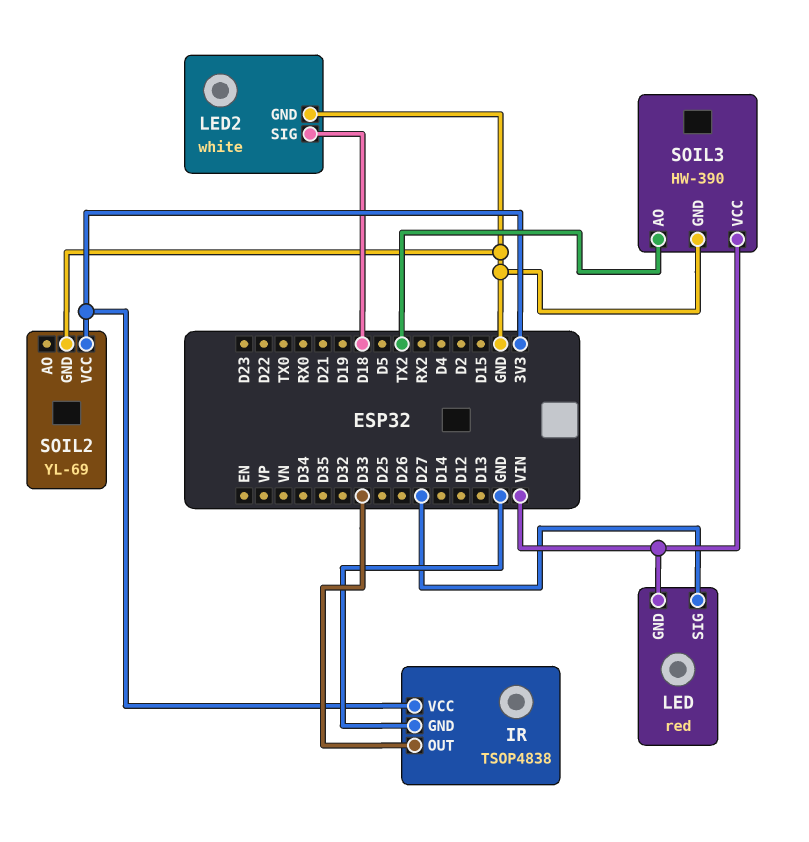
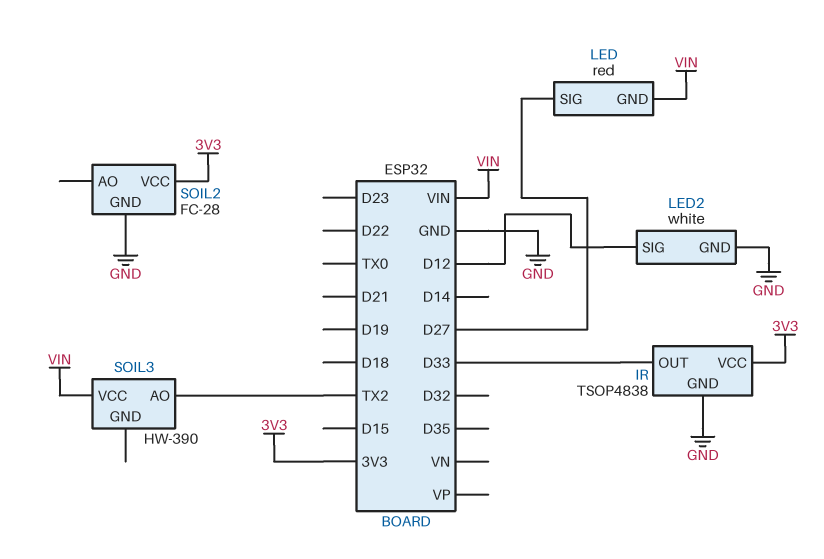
LED2 pin SIG: D18 -> D12
SOIL2: YL-69 -> FC-28
SOIL3 pin GND: GND -> none

